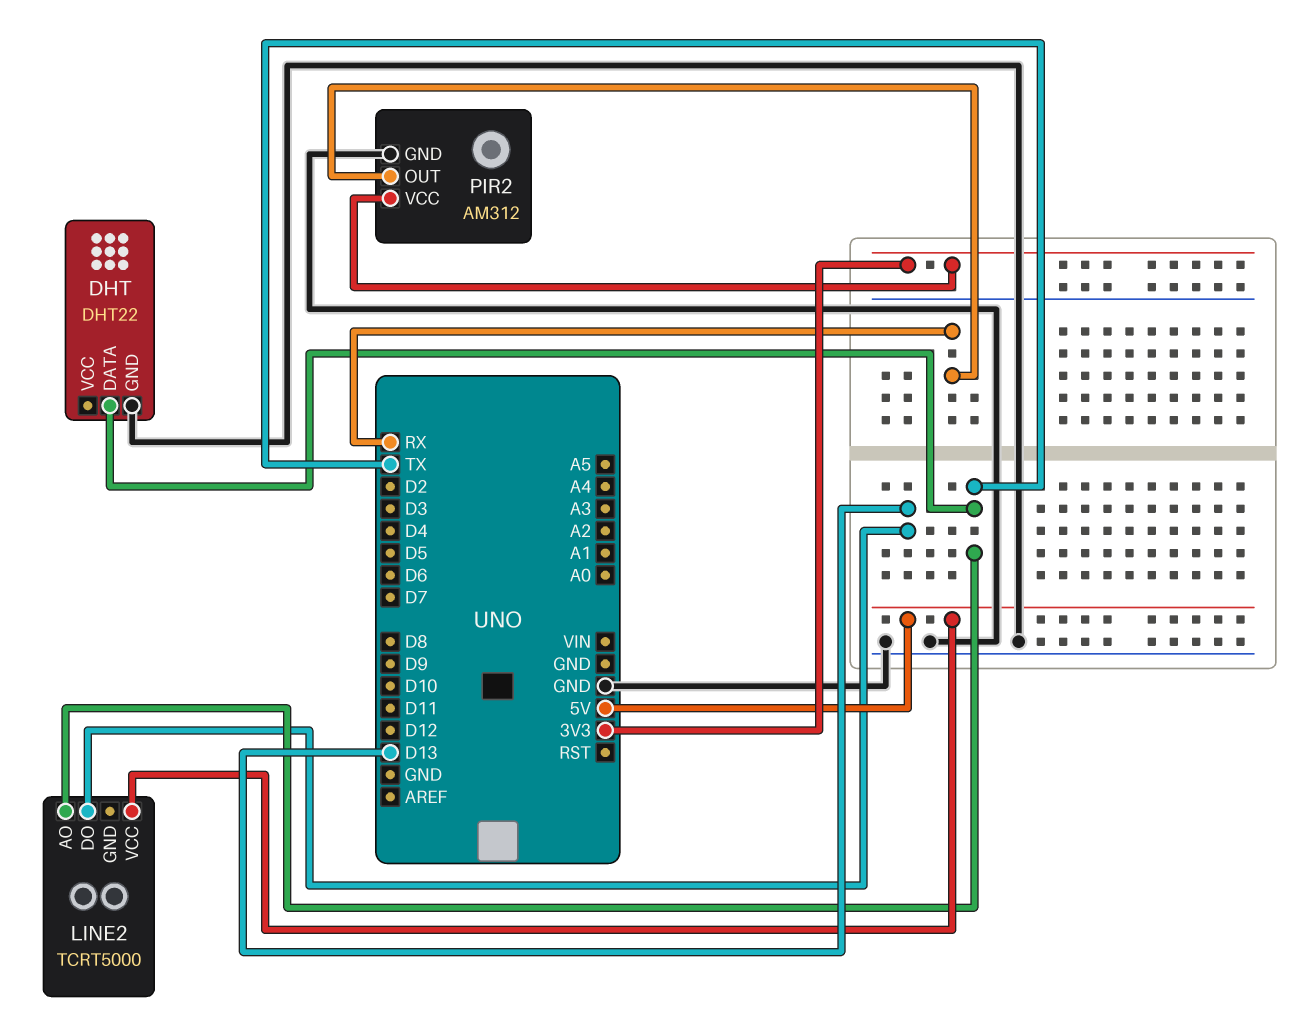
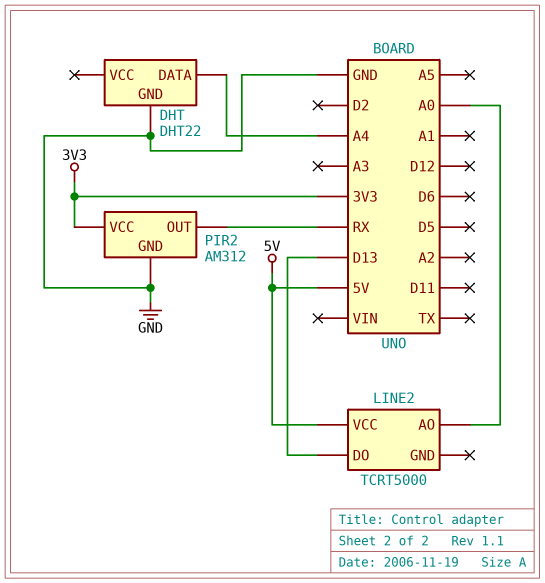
DHT pin DATA: TX -> A4
LINE2 pin AO: TX -> A0

